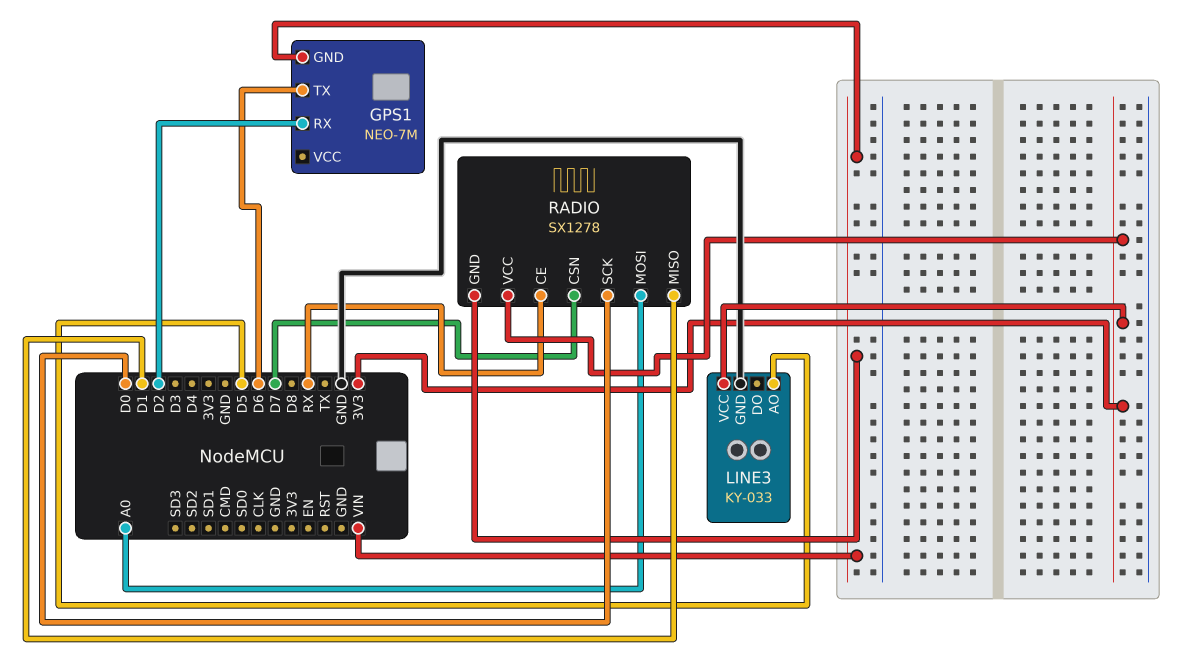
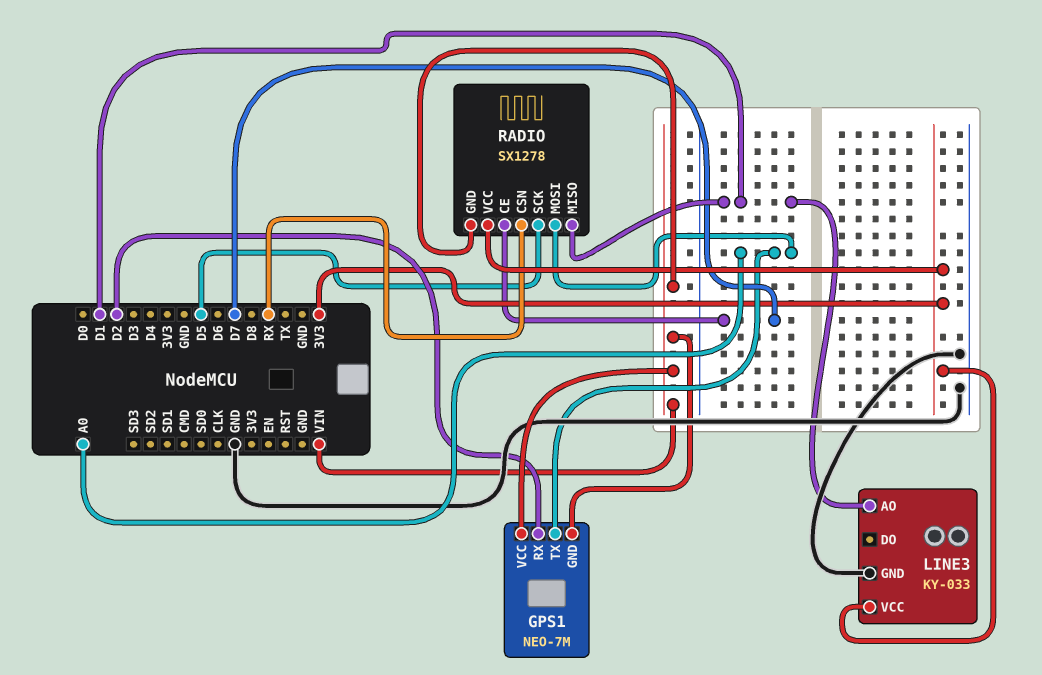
GPS1 pin TX: D6 -> A0
GPS1 pin VCC: none -> VIN
LINE3 pin AO: D5 -> D1
RADIO pin CE: RX -> D7
RADIO pin CSN: D7 -> RX
RADIO pin SCK: D0 -> D5

